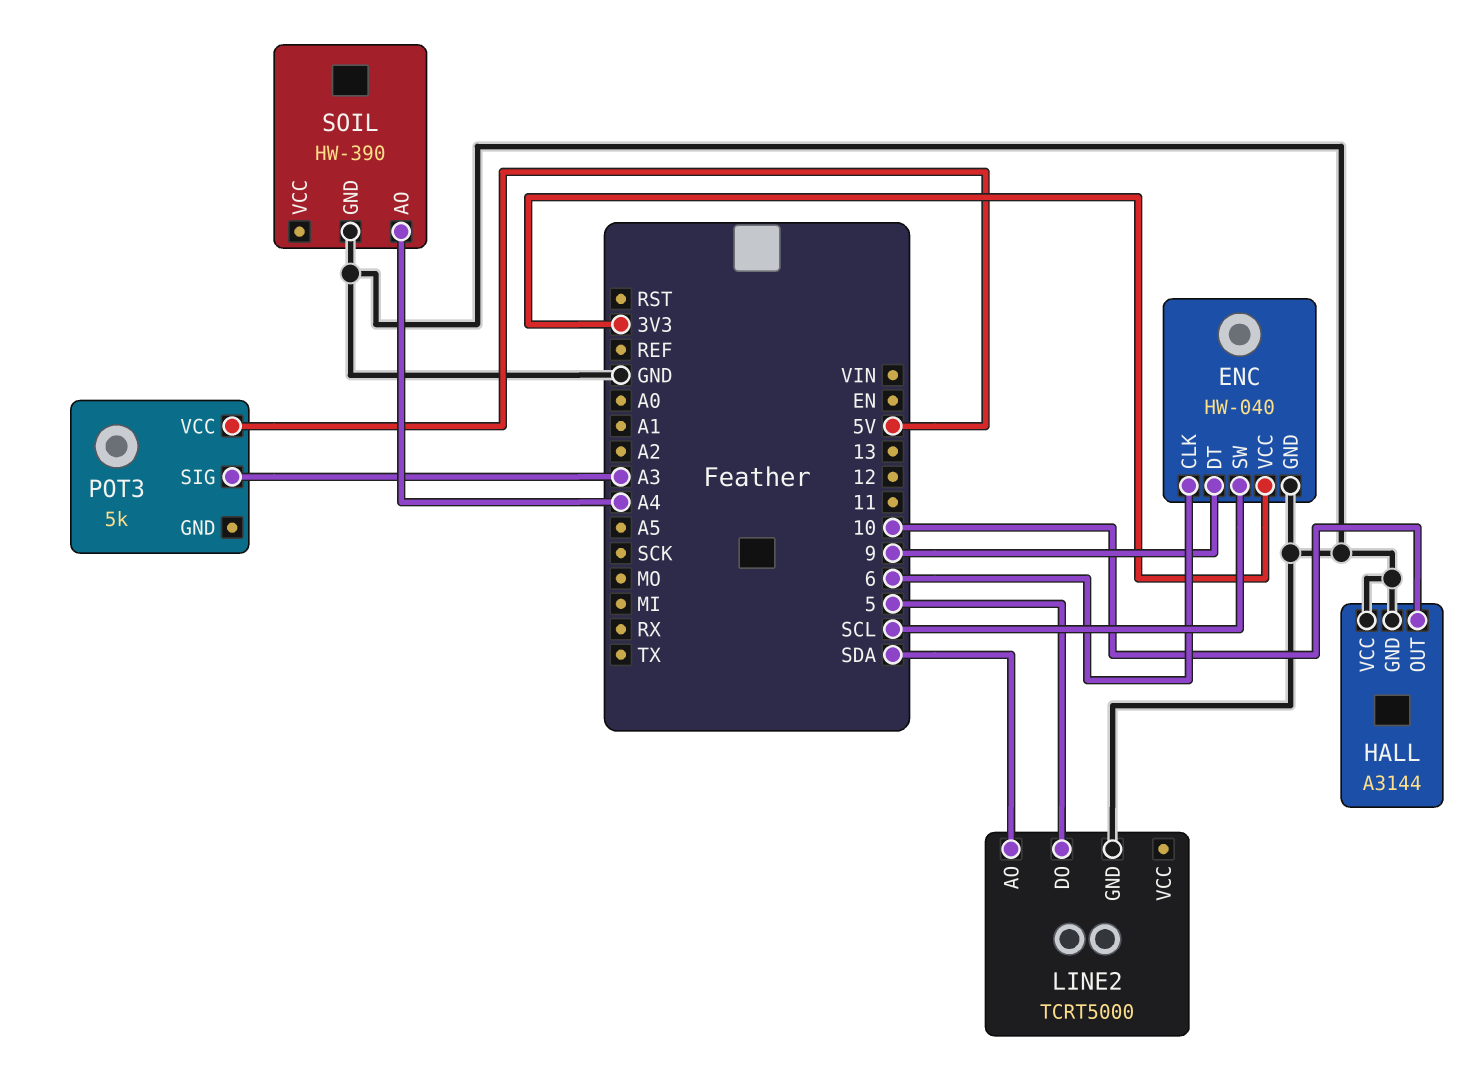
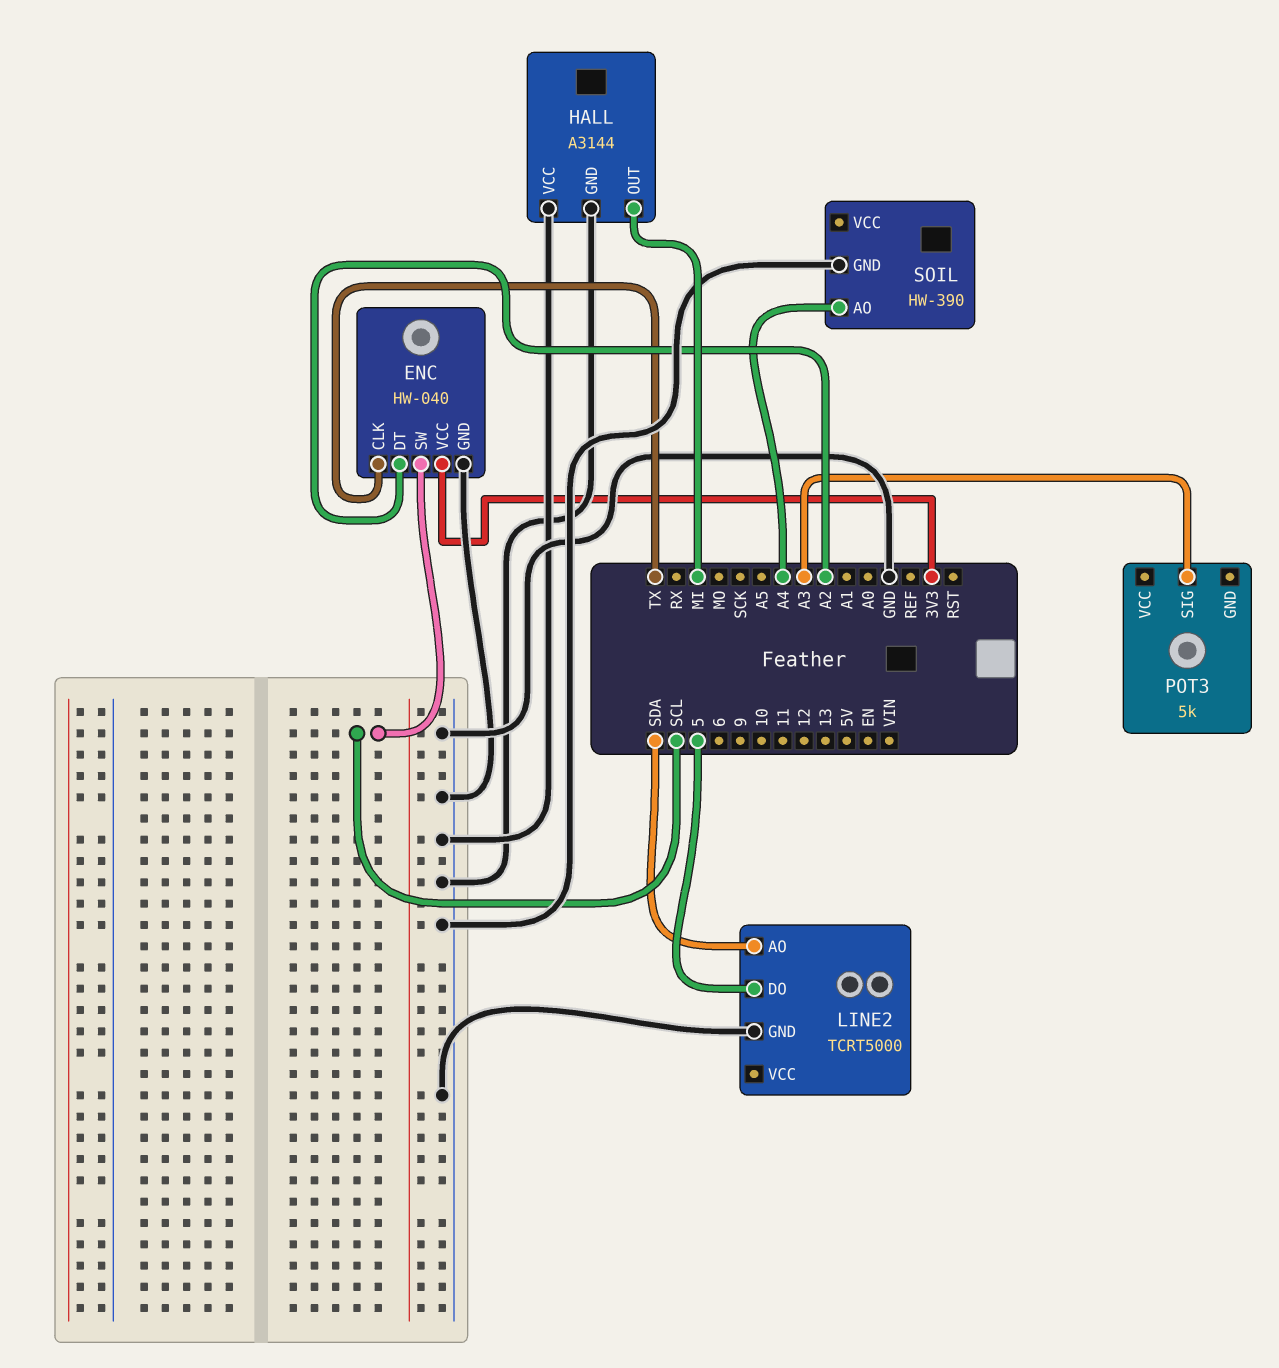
ENC pin CLK: 6 -> TX
ENC pin DT: 9 -> A2
HALL pin OUT: 10 -> MI
POT3 pin VCC: 5V -> none

